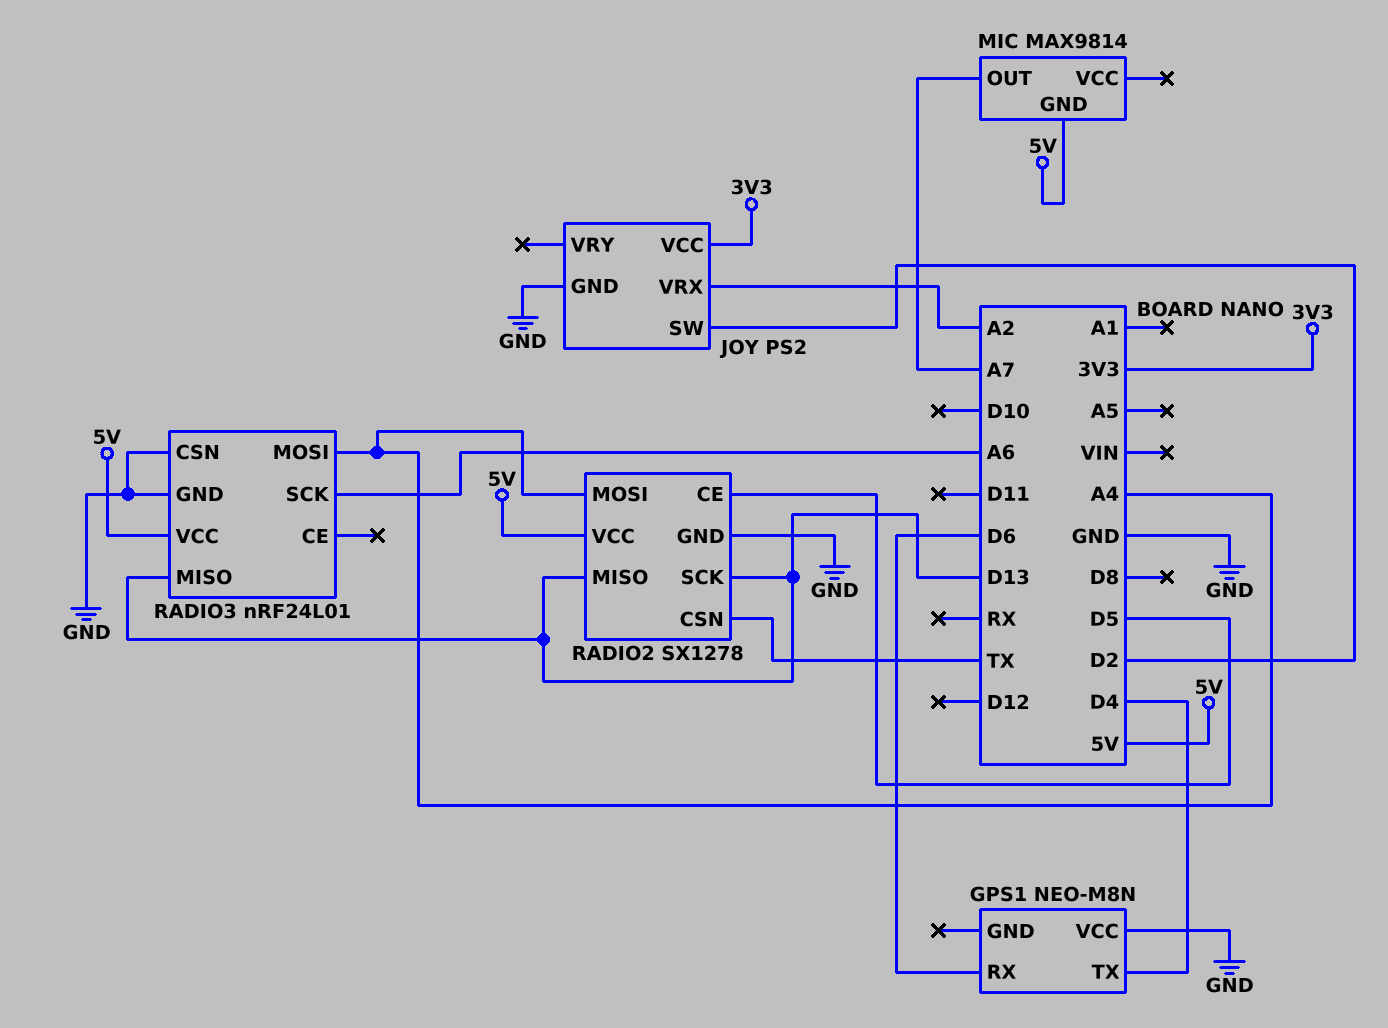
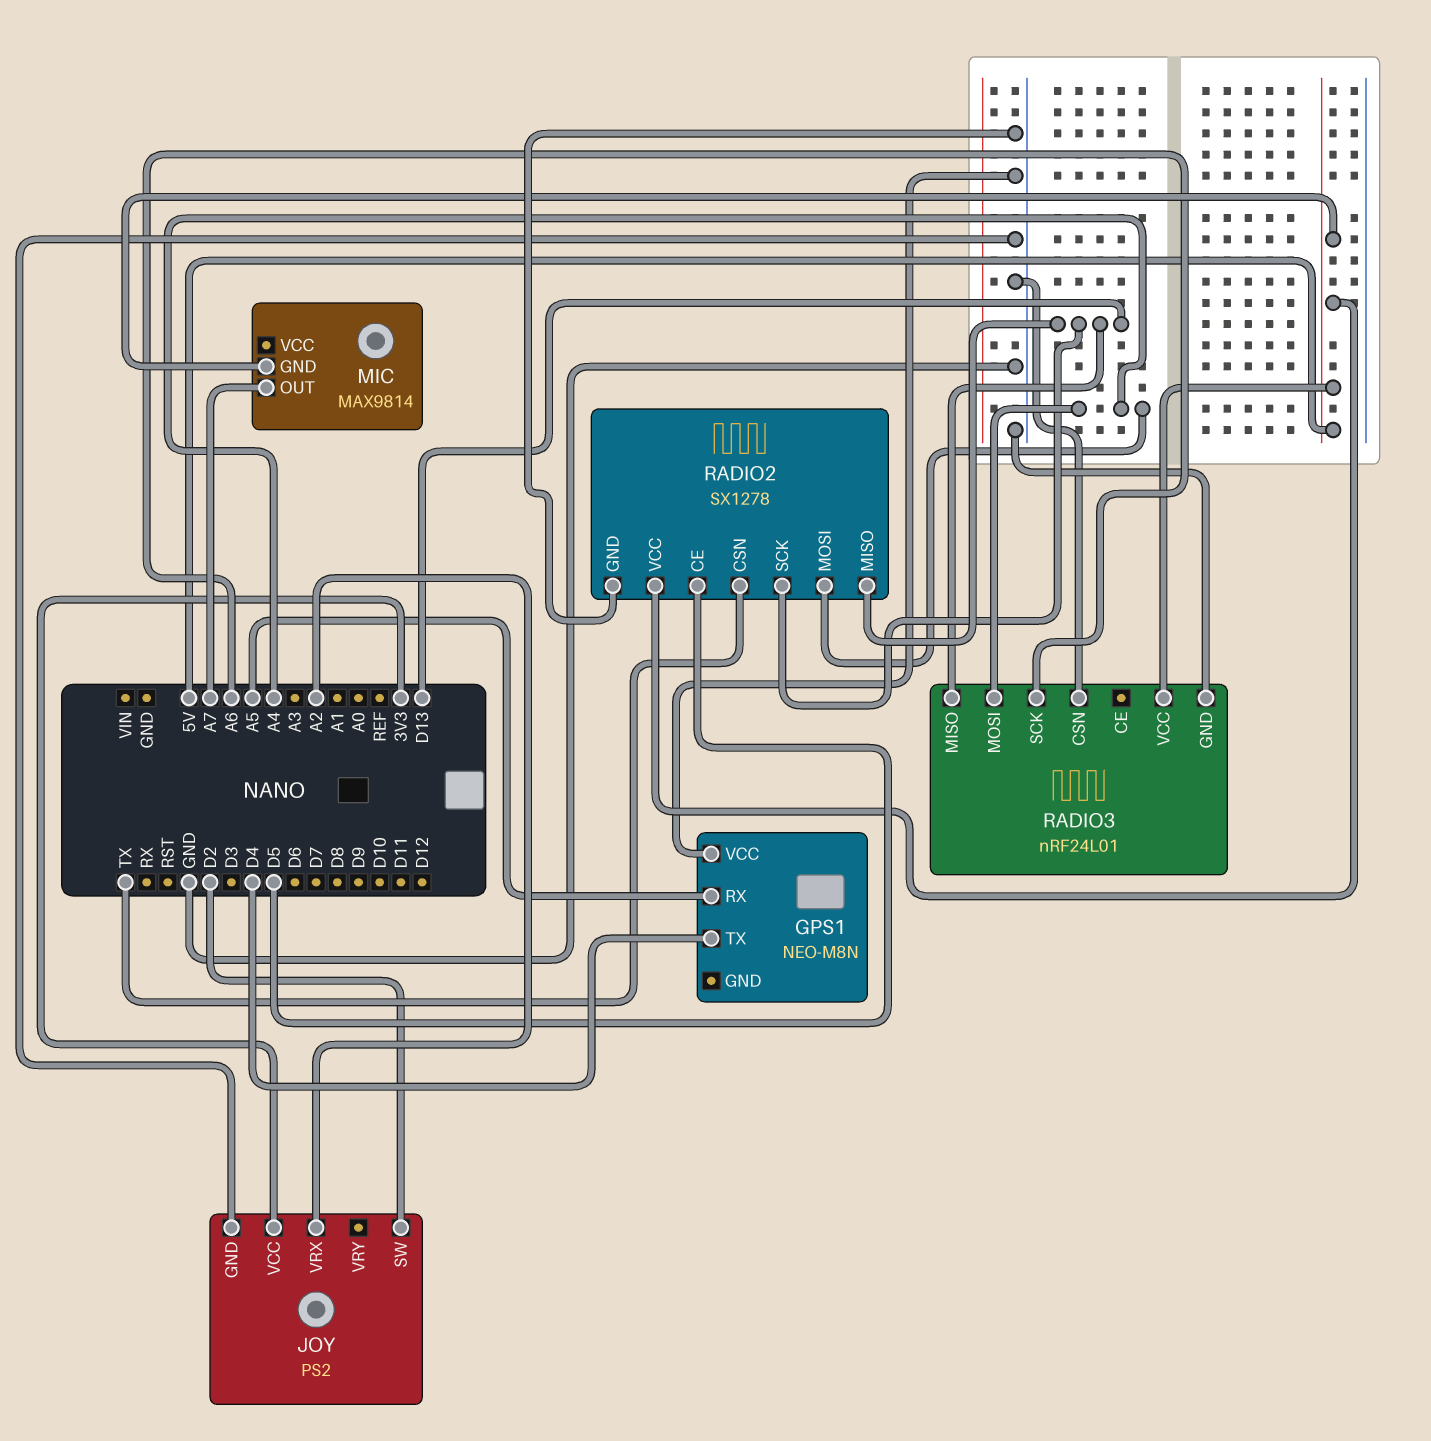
GPS1 pin RX: D6 -> A5

